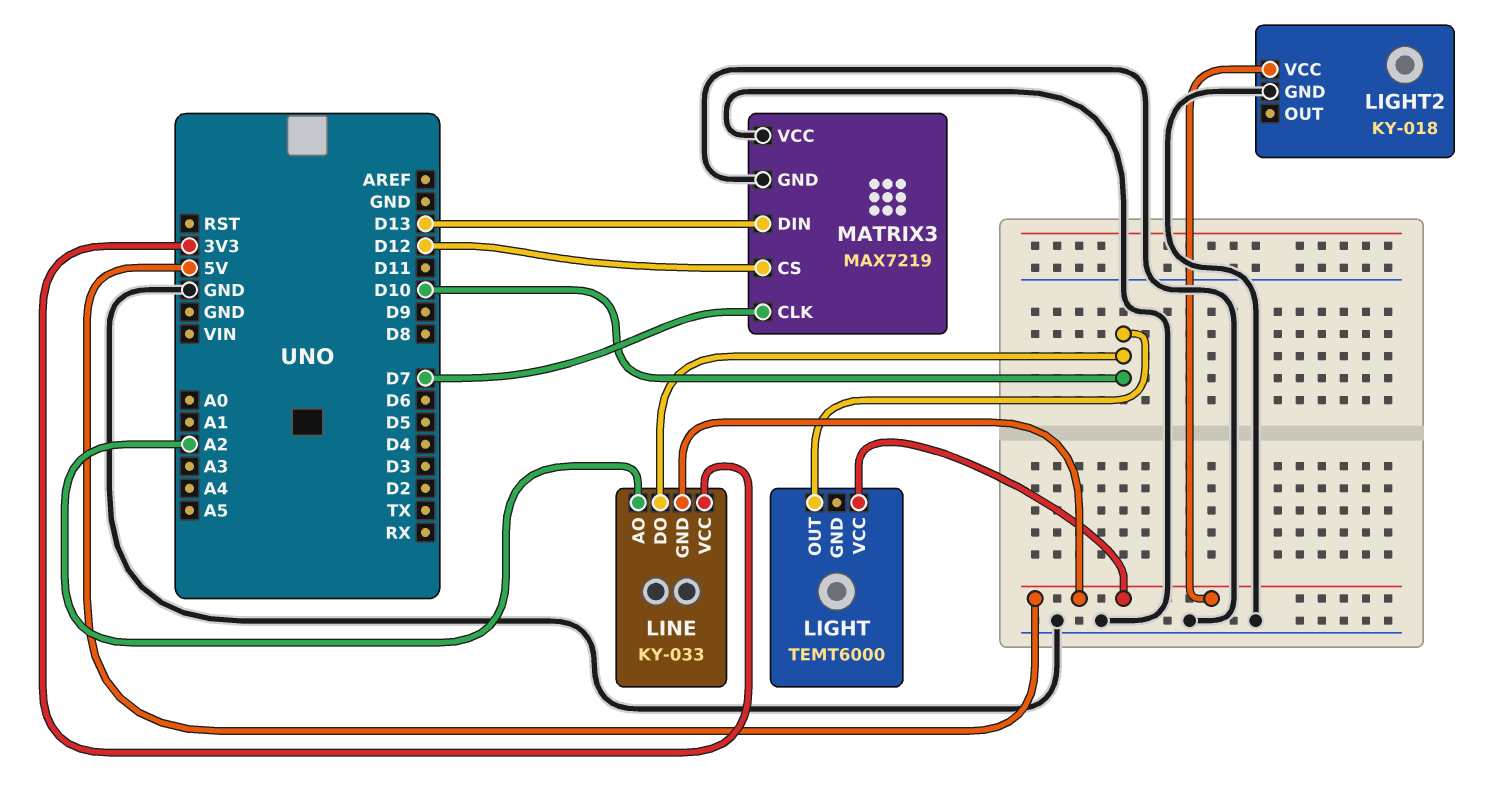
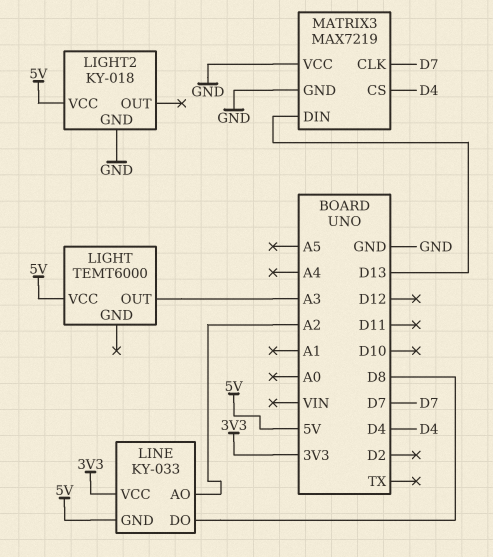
LIGHT pin OUT: D10 -> A3
LINE pin DO: D10 -> D8
MATRIX3 pin CS: D12 -> D4

